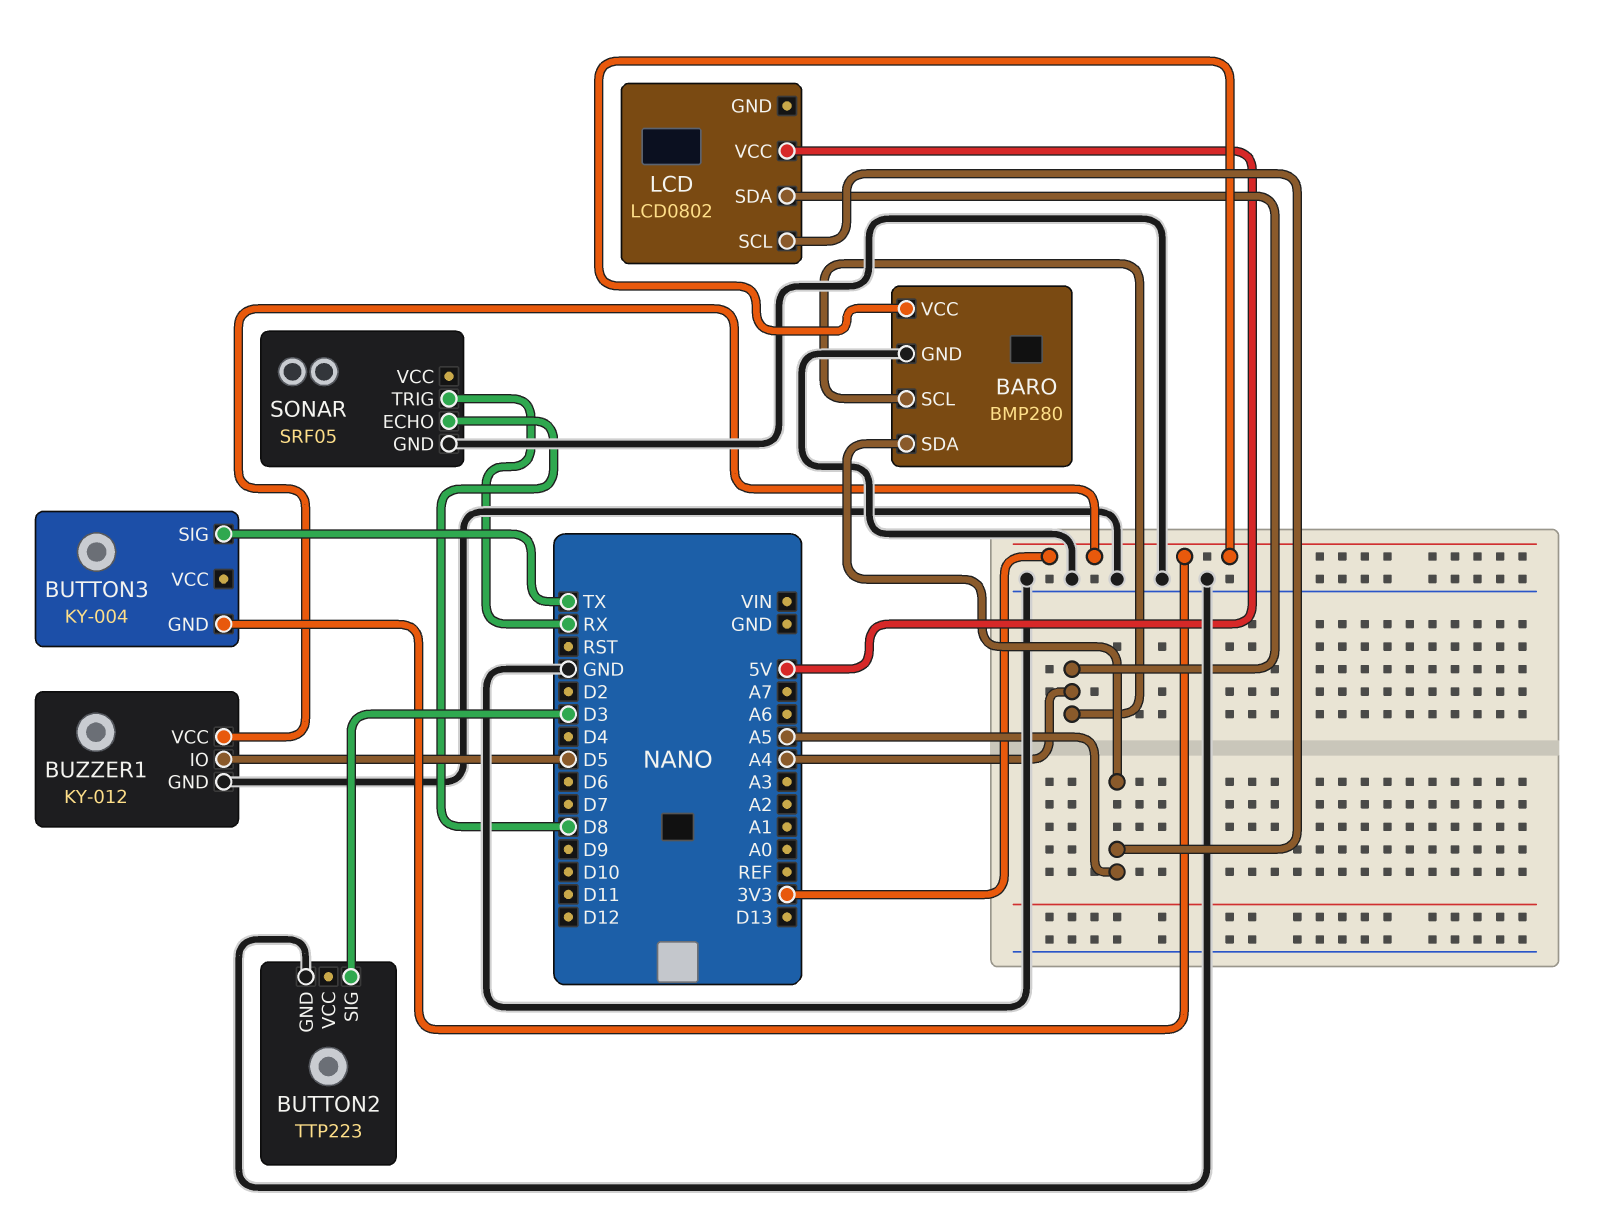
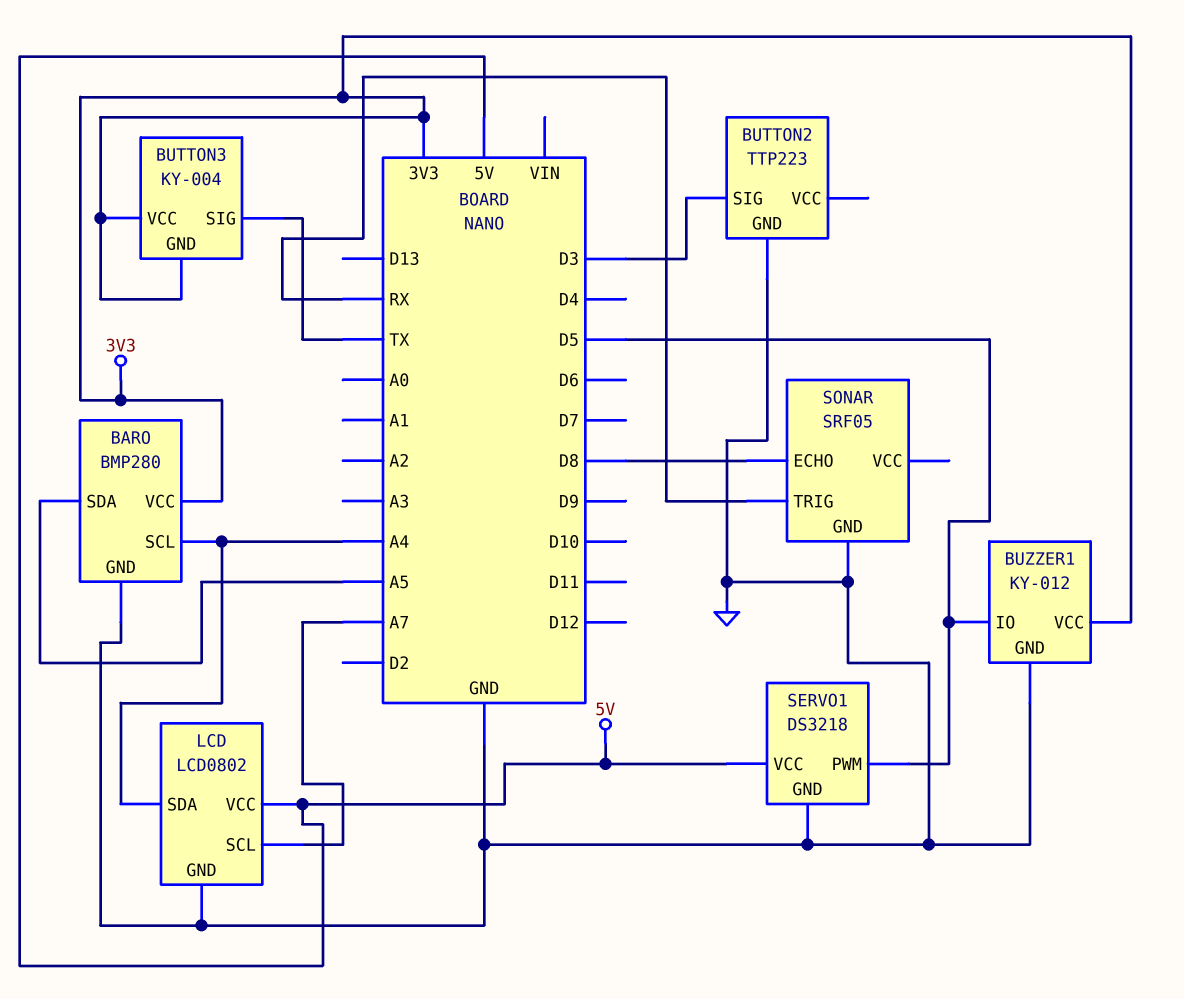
BUTTON3 pin VCC: none -> 3V3
LCD pin GND: none -> GND
LCD pin SCL: A5 -> A7
SERVO1: none -> DS3218
SERVO1 pin GND: none -> GND
SERVO1 pin PWM: none -> D5
SERVO1 pin VCC: none -> 5V

